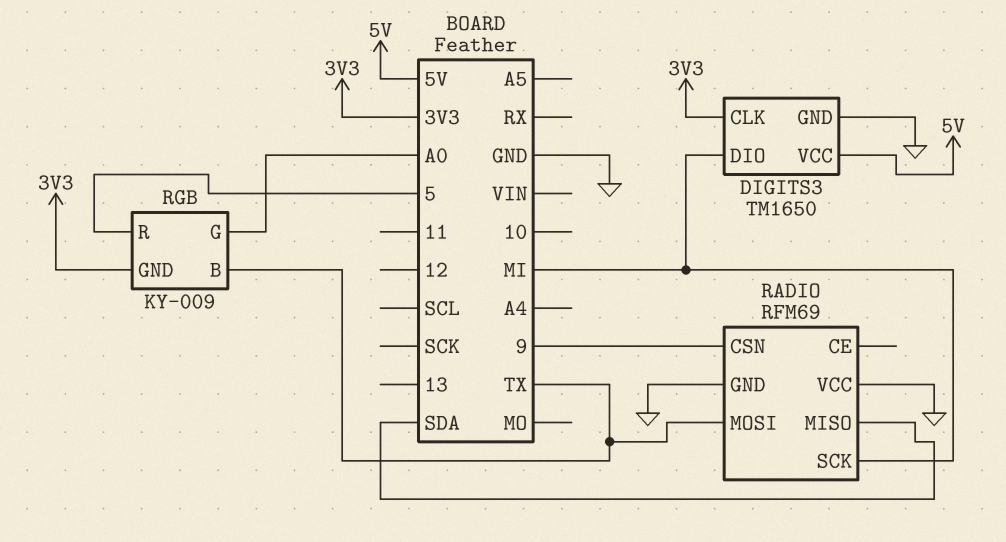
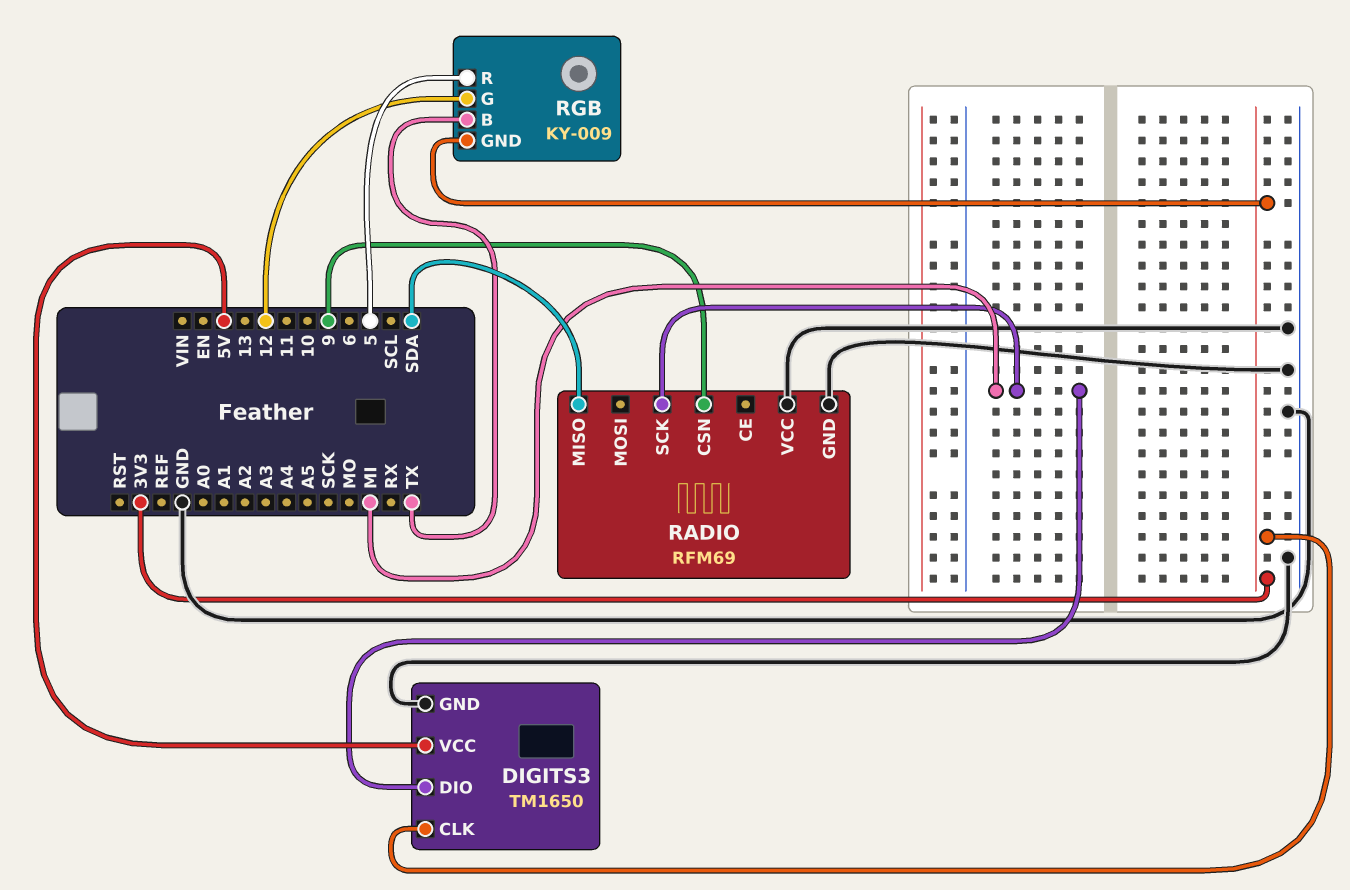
RADIO pin MOSI: TX -> none
RGB pin G: A0 -> 12

